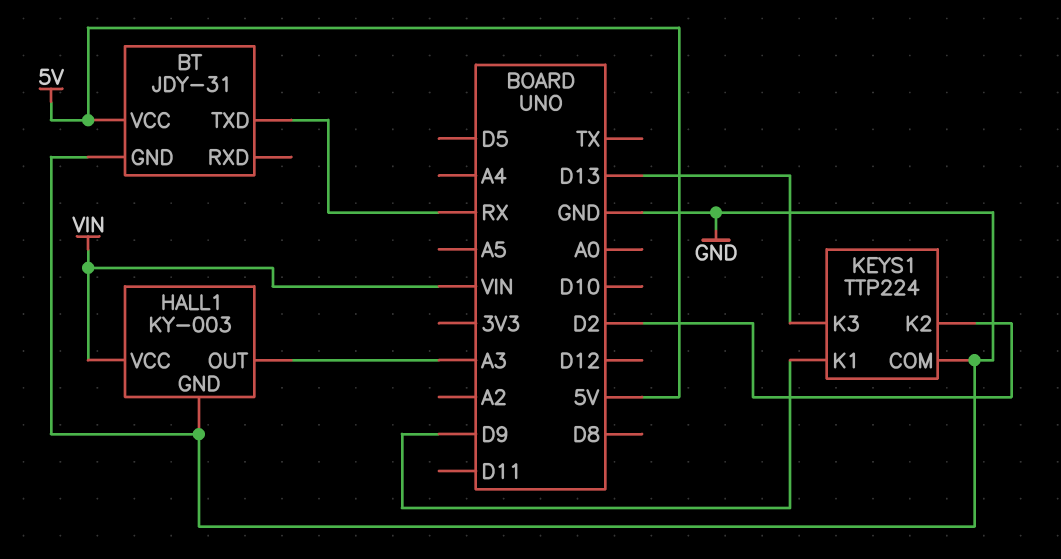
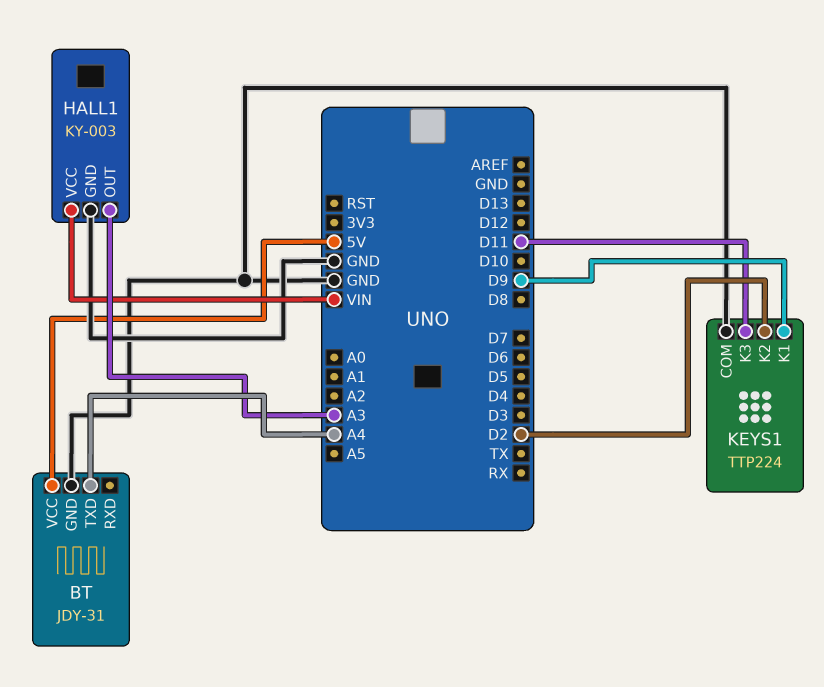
BT pin TXD: RX -> A4
KEYS1 pin K3: D13 -> D11

